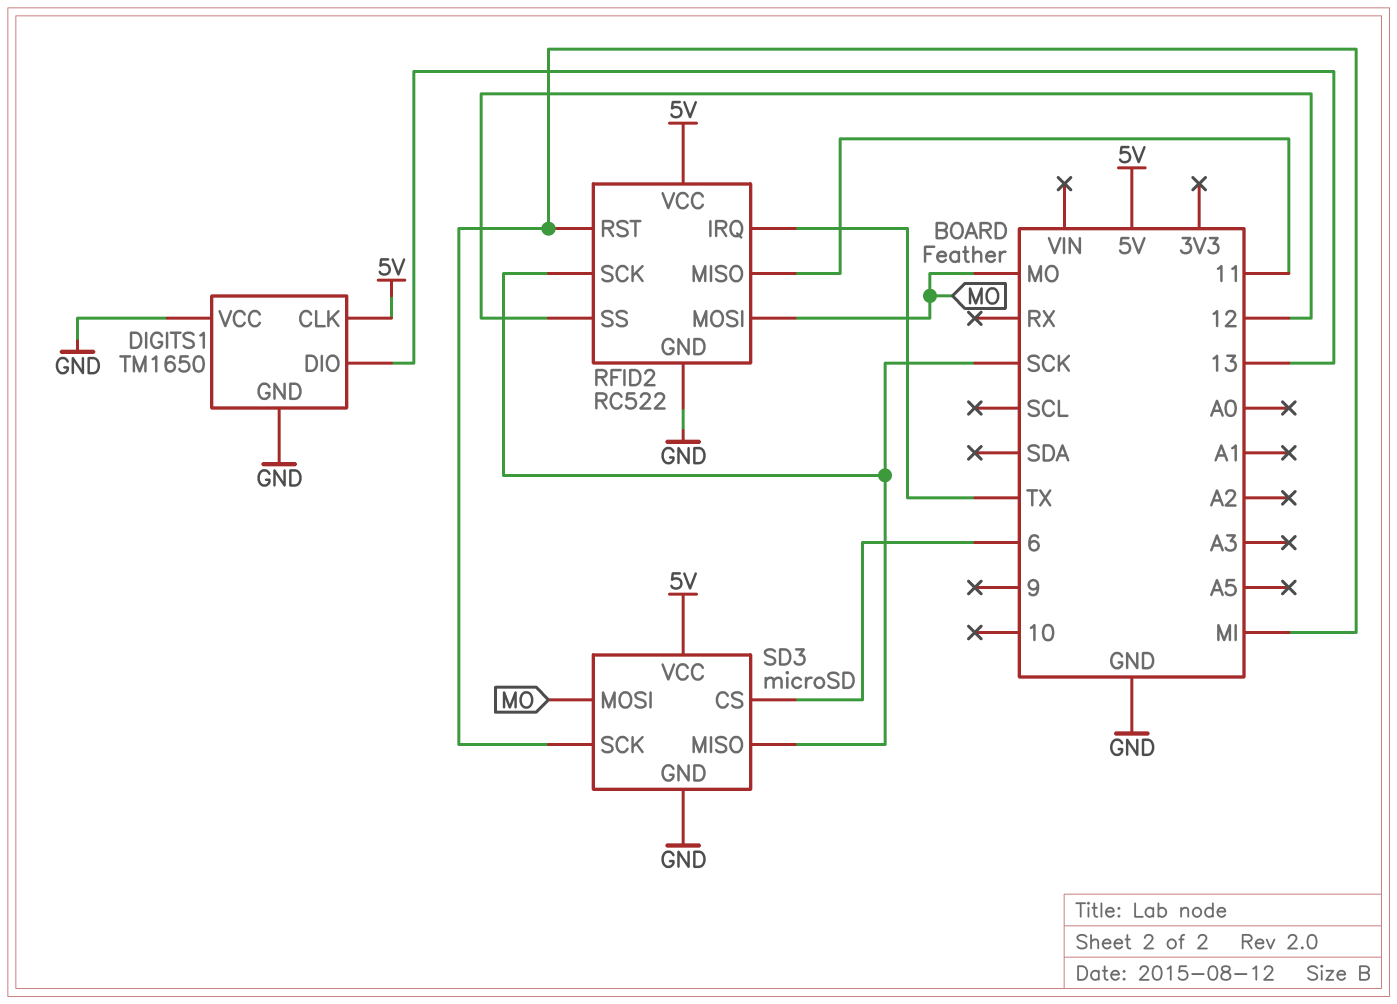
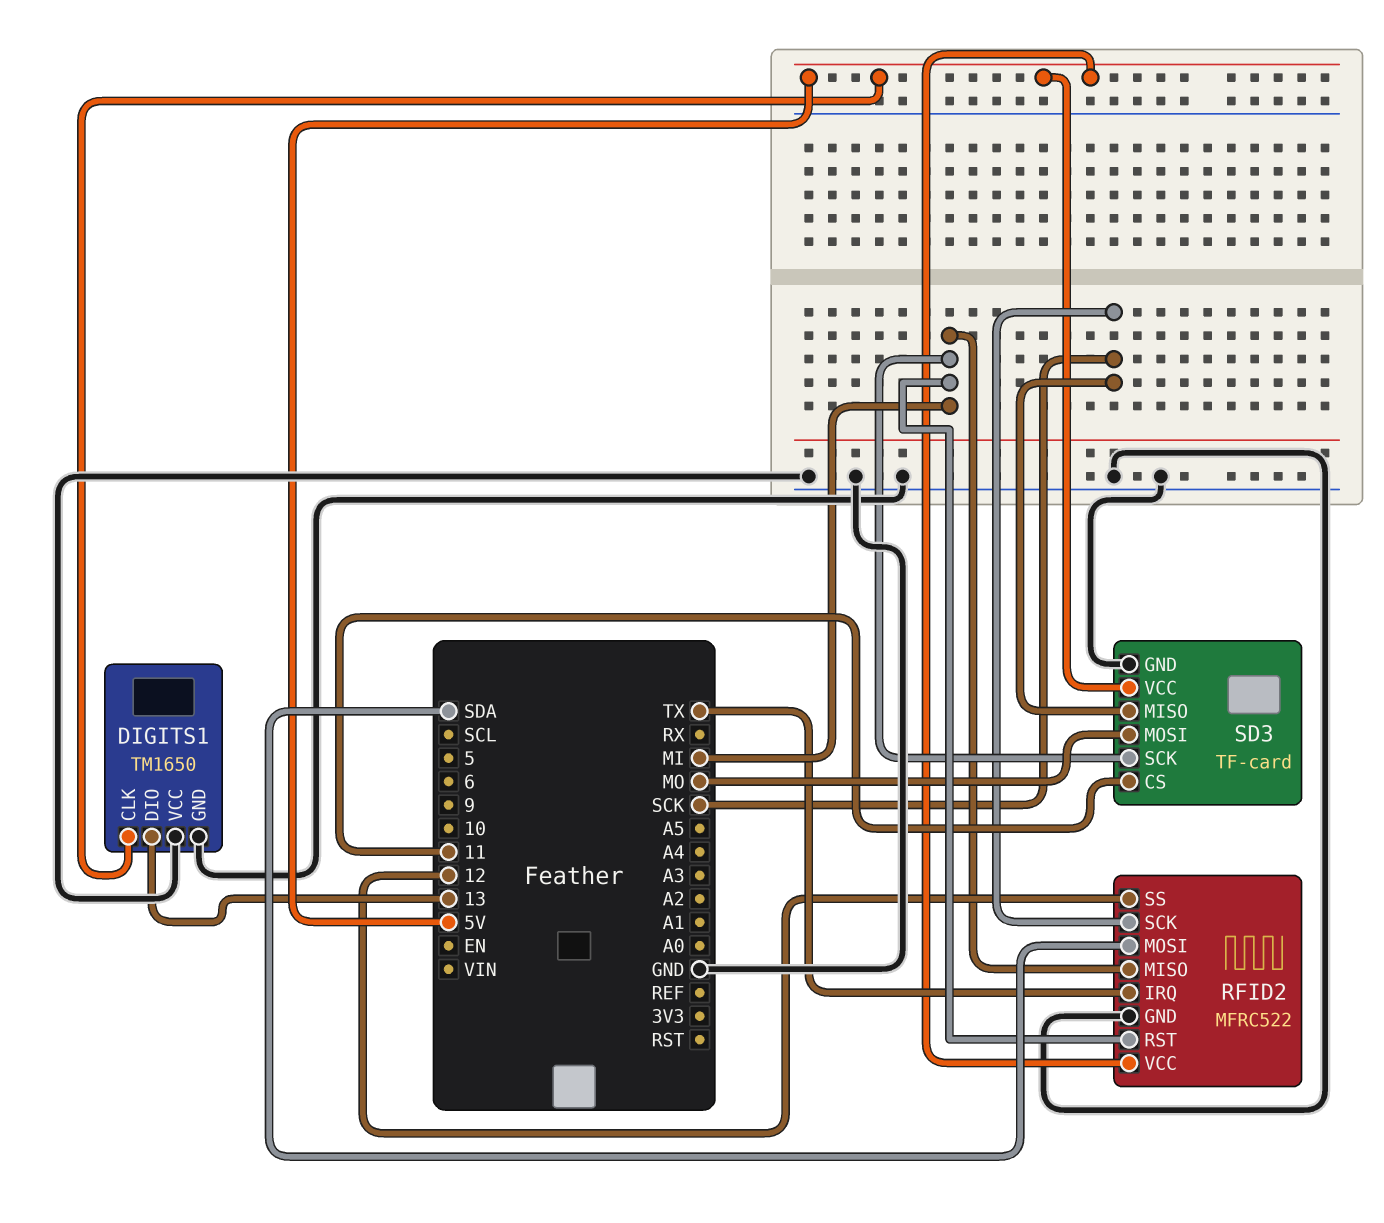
RFID2: RC522 -> MFRC522
RFID2 pin MISO: 11 -> MI
RFID2 pin MOSI: MO -> SDA
SD3: microSD -> TF-card
SD3 pin CS: 6 -> 11

